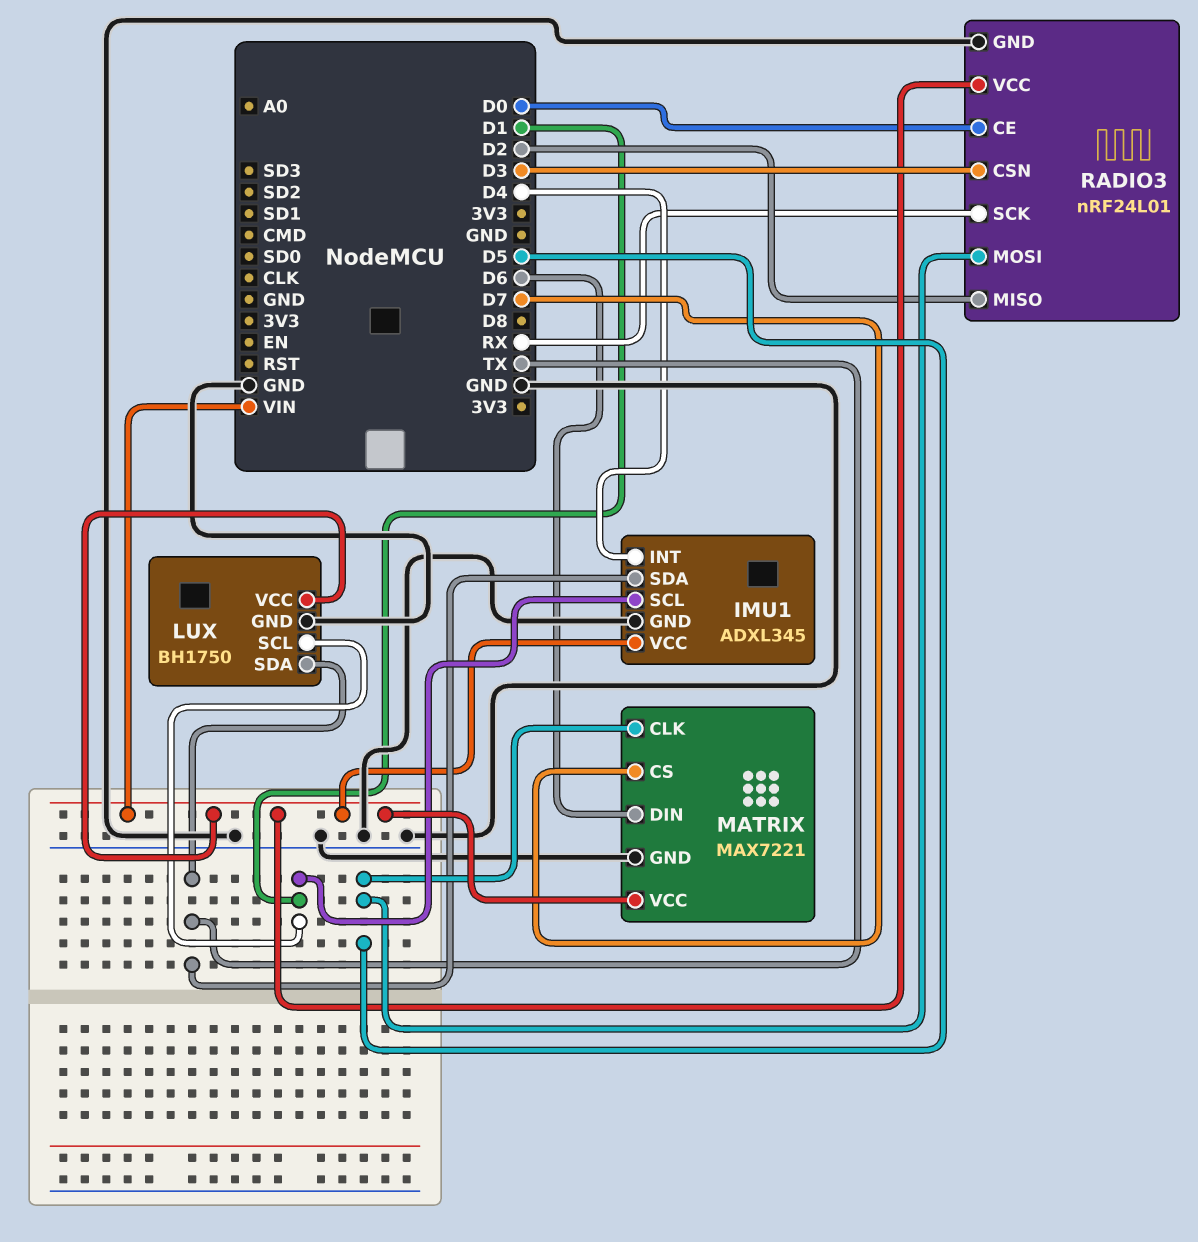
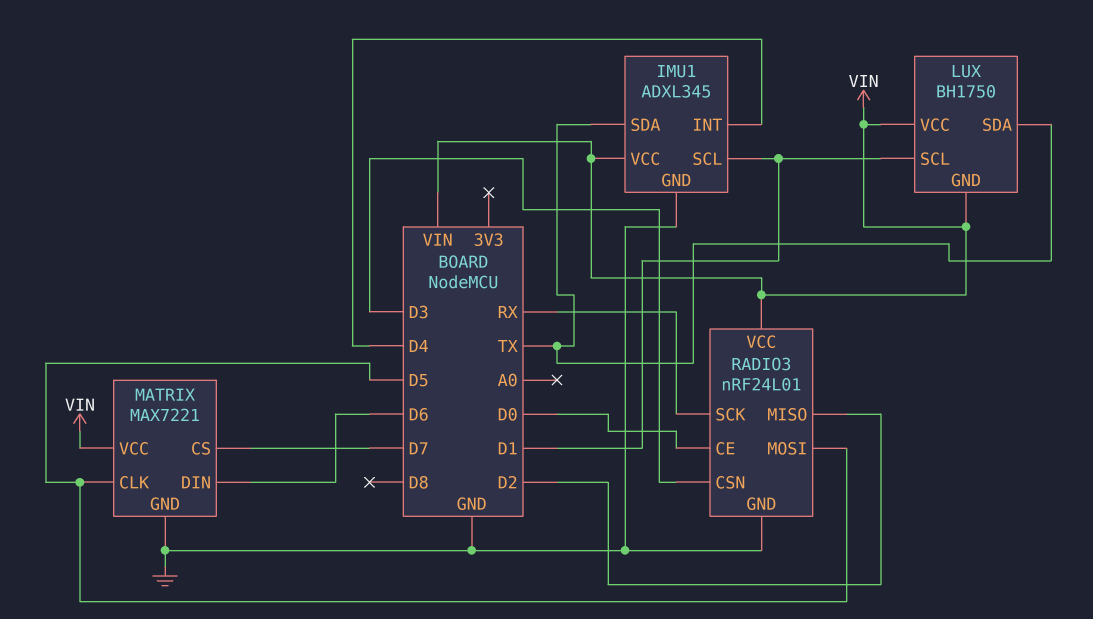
LUX pin GND: GND -> VIN

